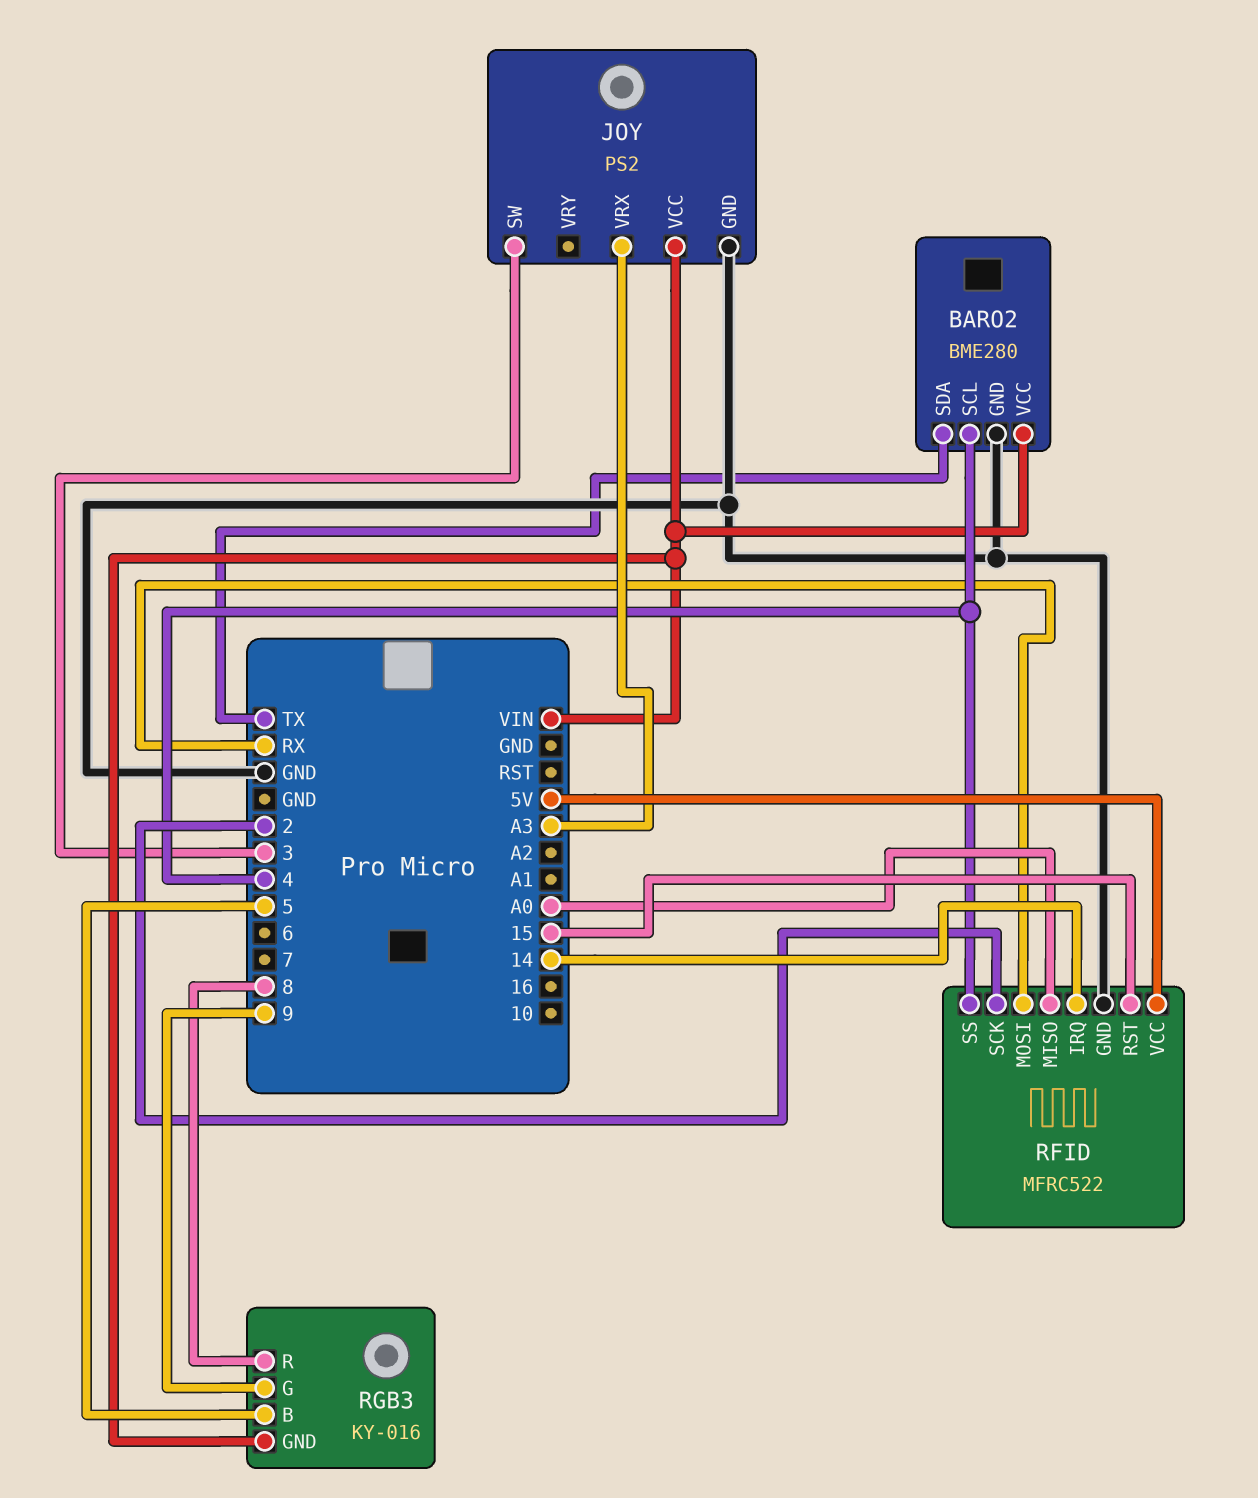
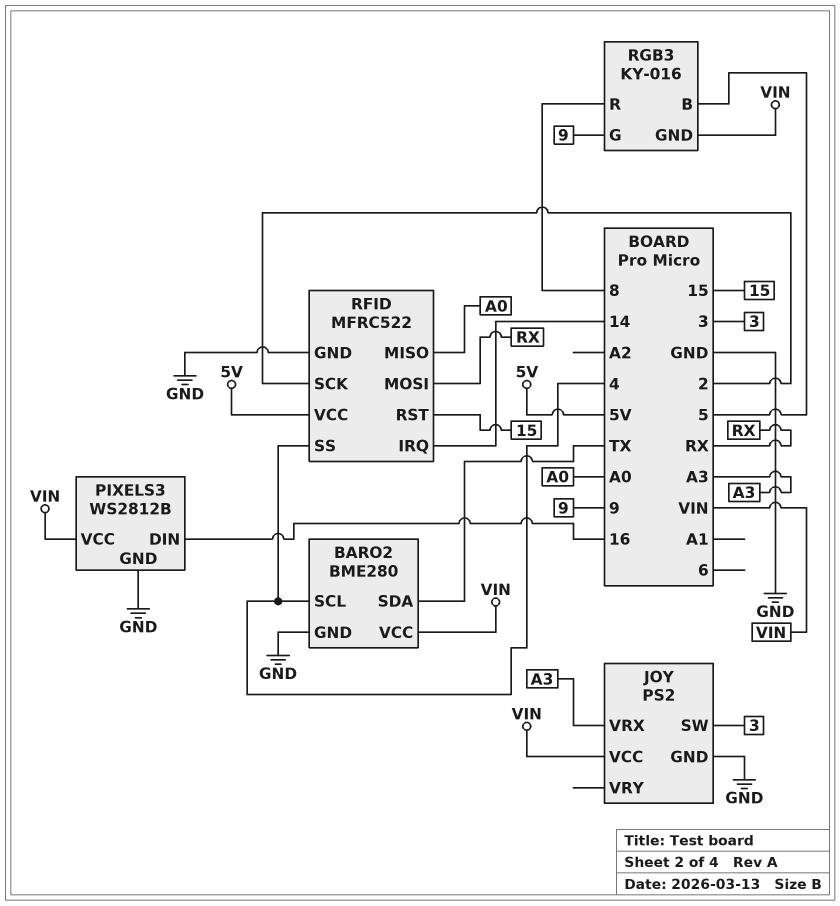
PIXELS3: none -> WS2812B
PIXELS3 pin DIN: none -> 16
PIXELS3 pin GND: none -> GND
PIXELS3 pin VCC: none -> VIN

